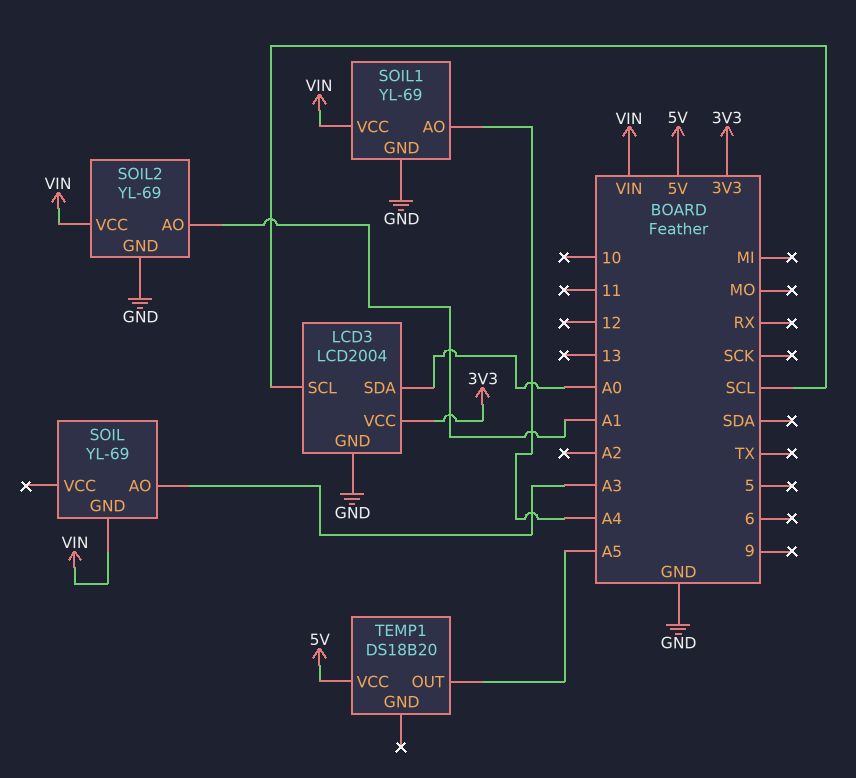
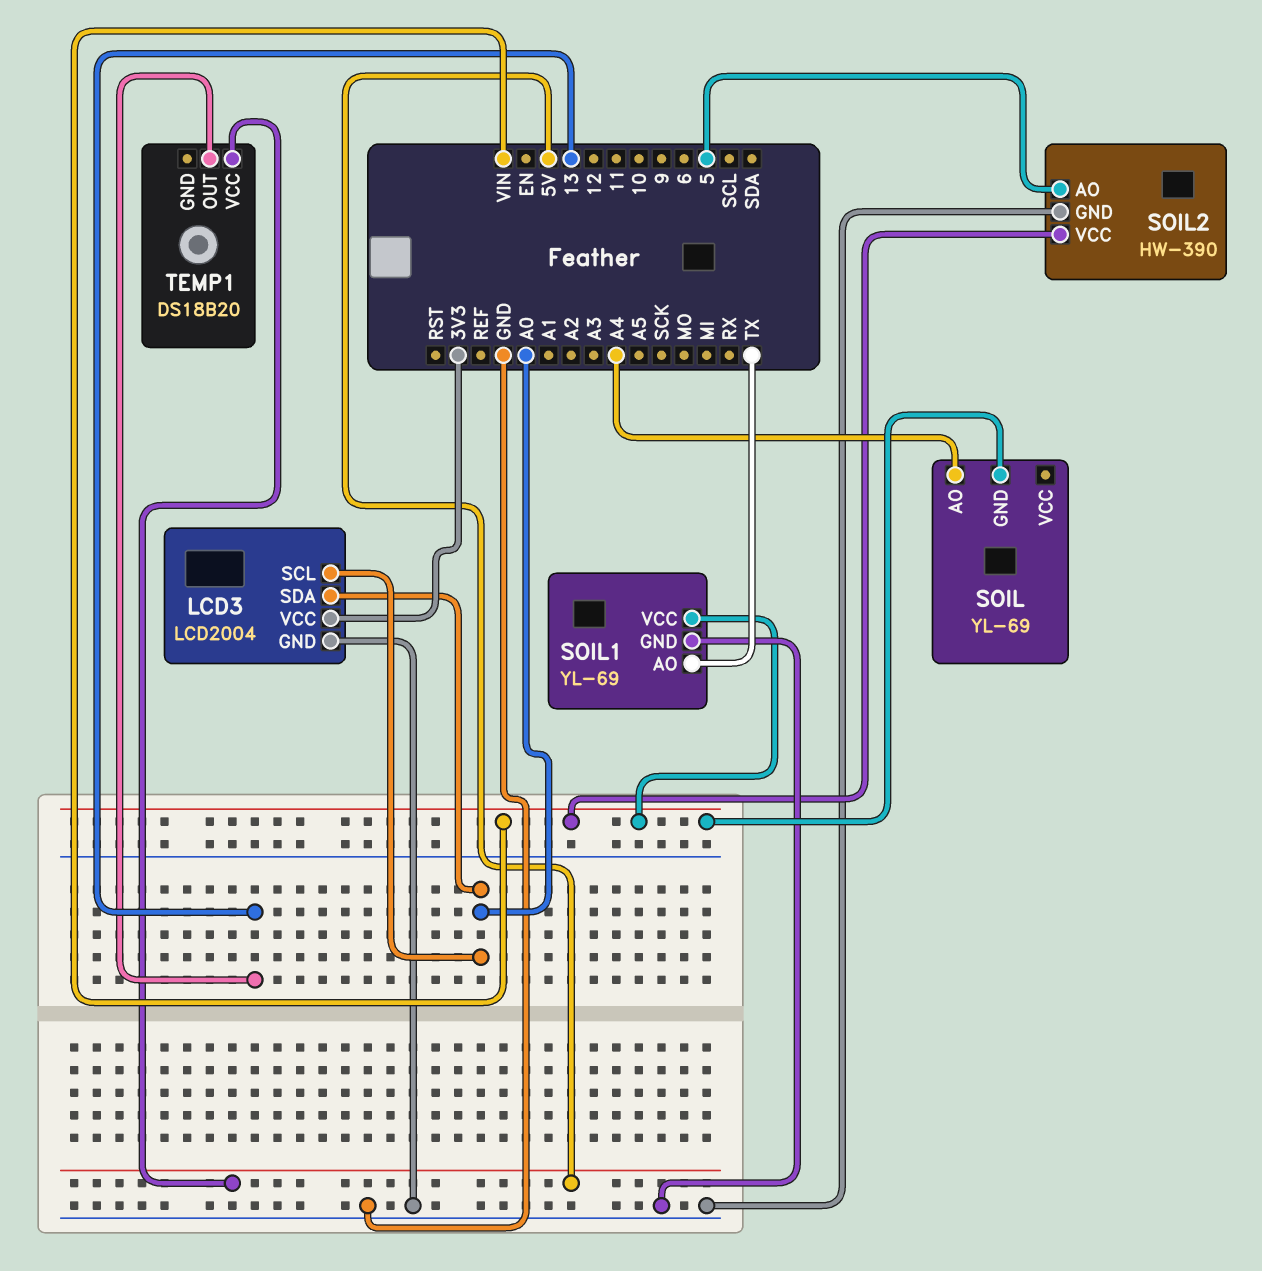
LCD3 pin SCL: SCL -> A0
SOIL pin AO: A3 -> A4
SOIL1 pin AO: A4 -> TX
SOIL2: YL-69 -> HW-390
SOIL2 pin AO: A1 -> 5
TEMP1 pin OUT: A5 -> 13

